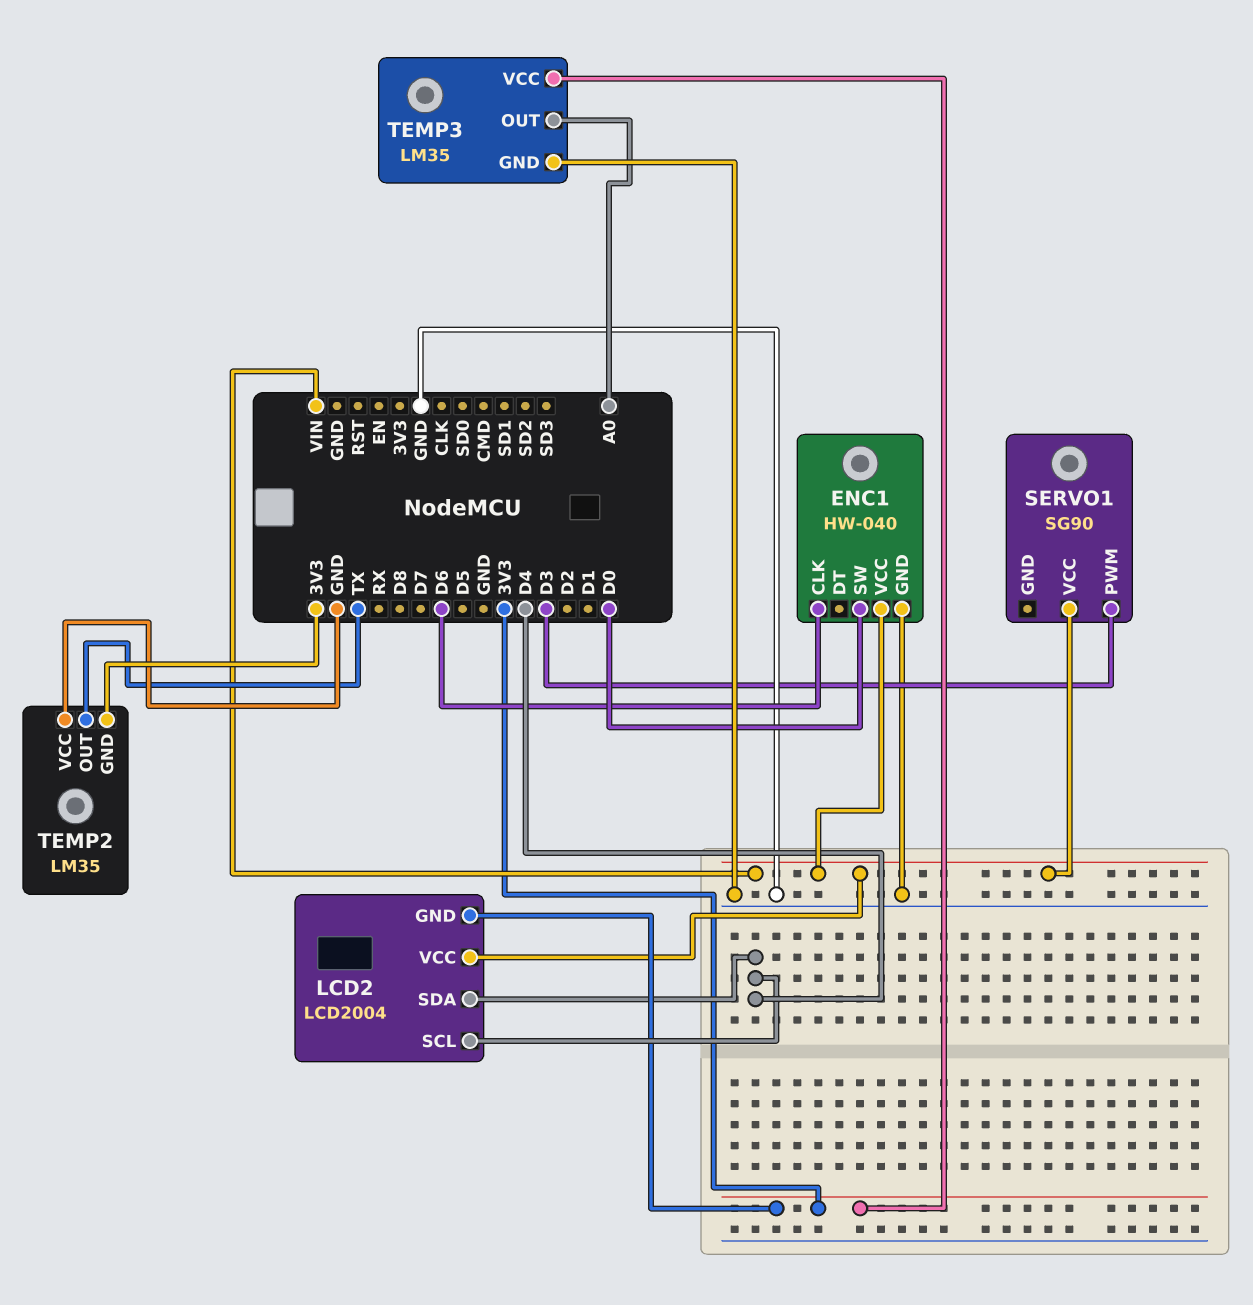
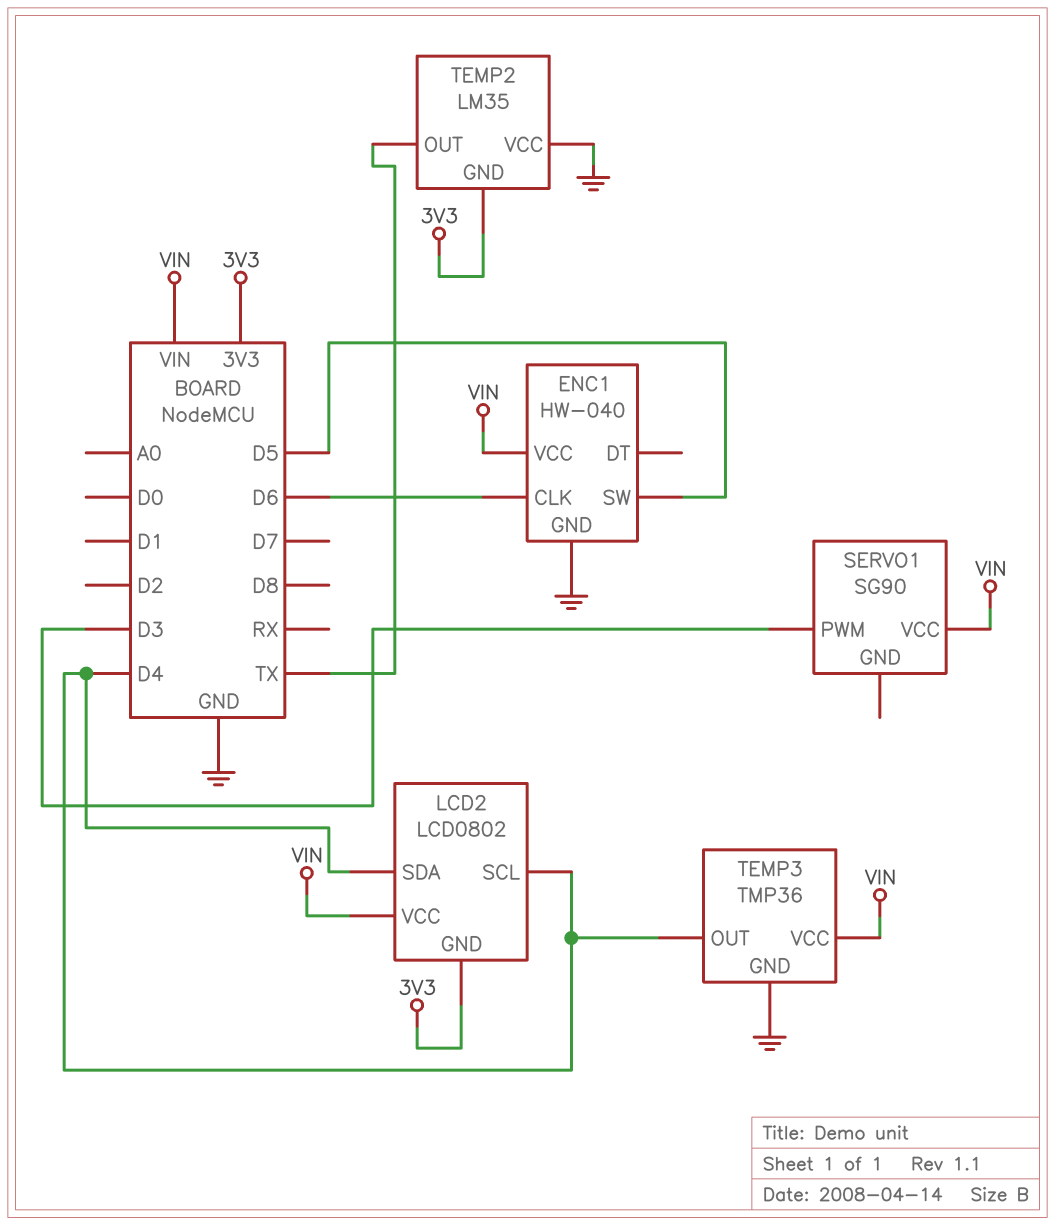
ENC1 pin SW: D0 -> D5
LCD2: LCD2004 -> LCD0802
TEMP3: LM35 -> TMP36
TEMP3 pin OUT: A0 -> D4
TEMP3 pin VCC: 3V3 -> VIN

